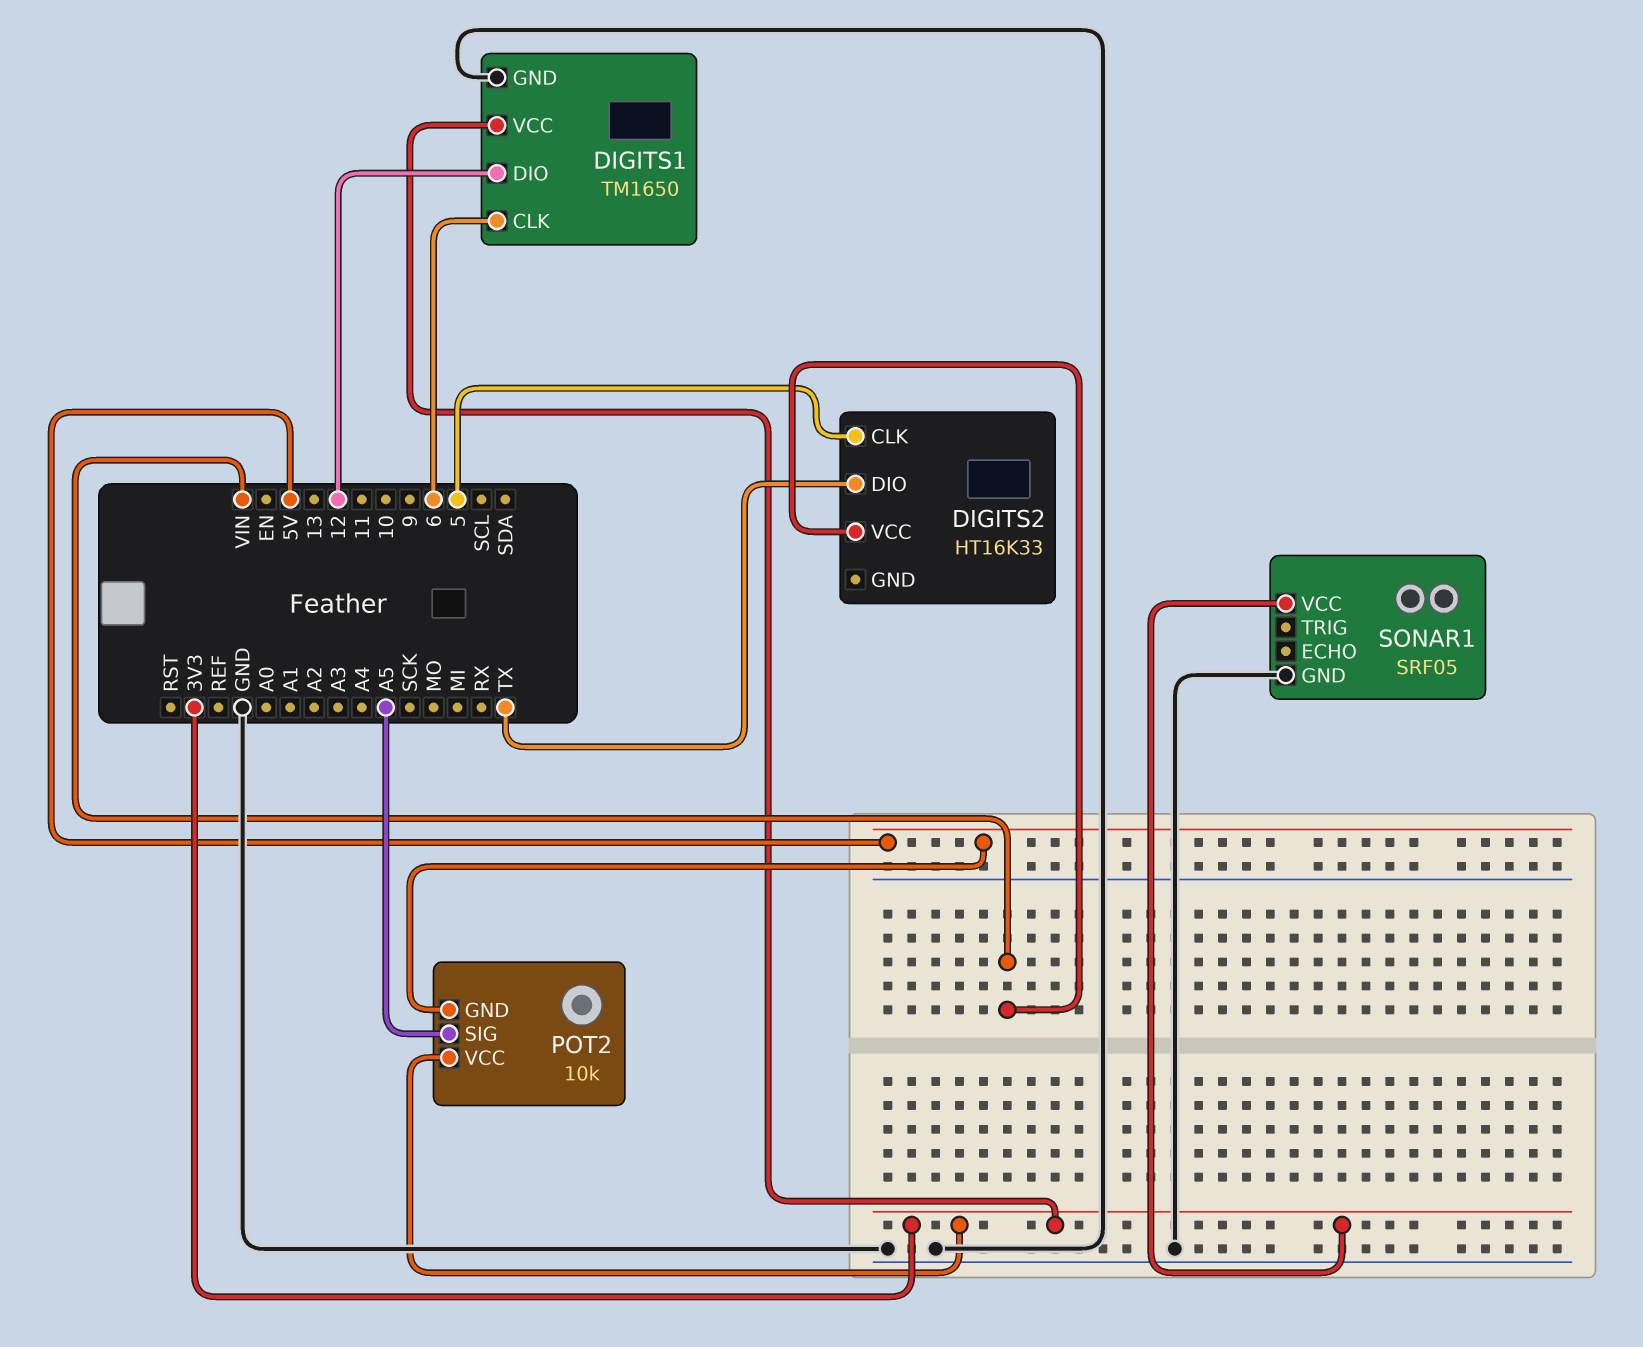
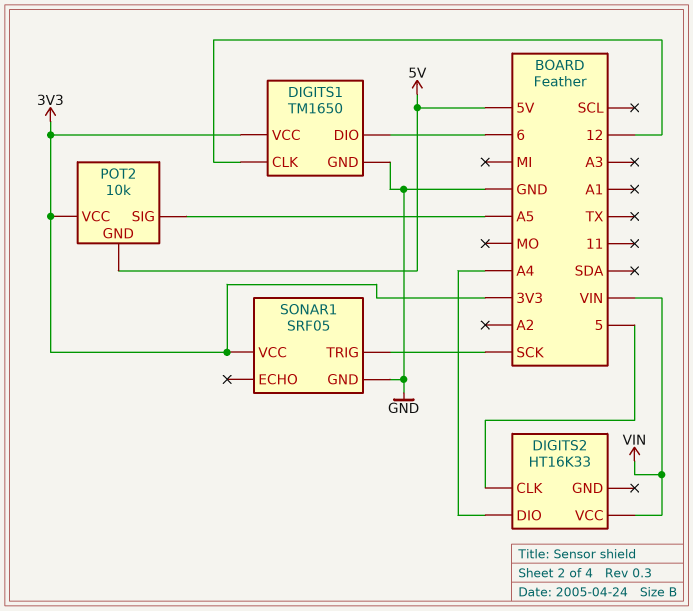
DIGITS1 pin CLK: 6 -> 12
DIGITS1 pin DIO: 12 -> 6
DIGITS2 pin DIO: TX -> A4
SONAR1 pin TRIG: none -> SCK

